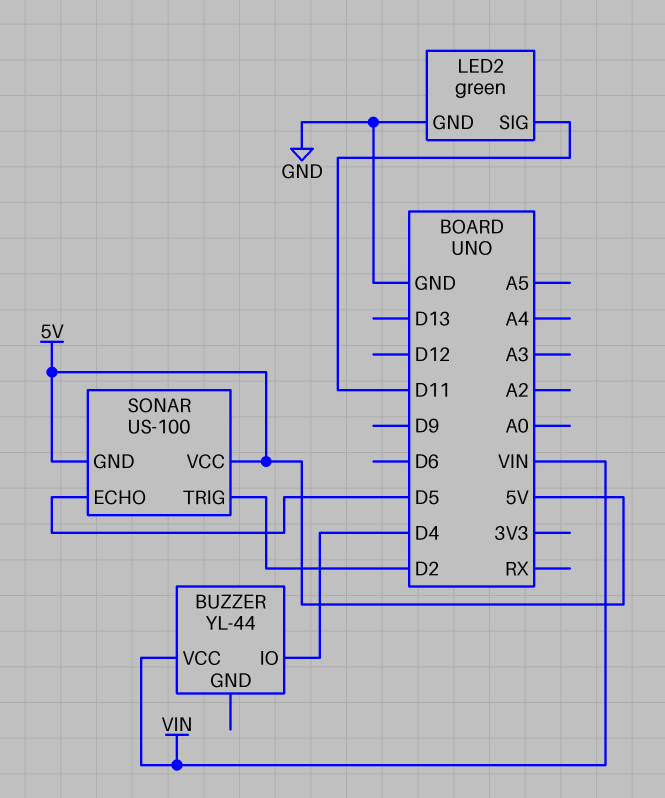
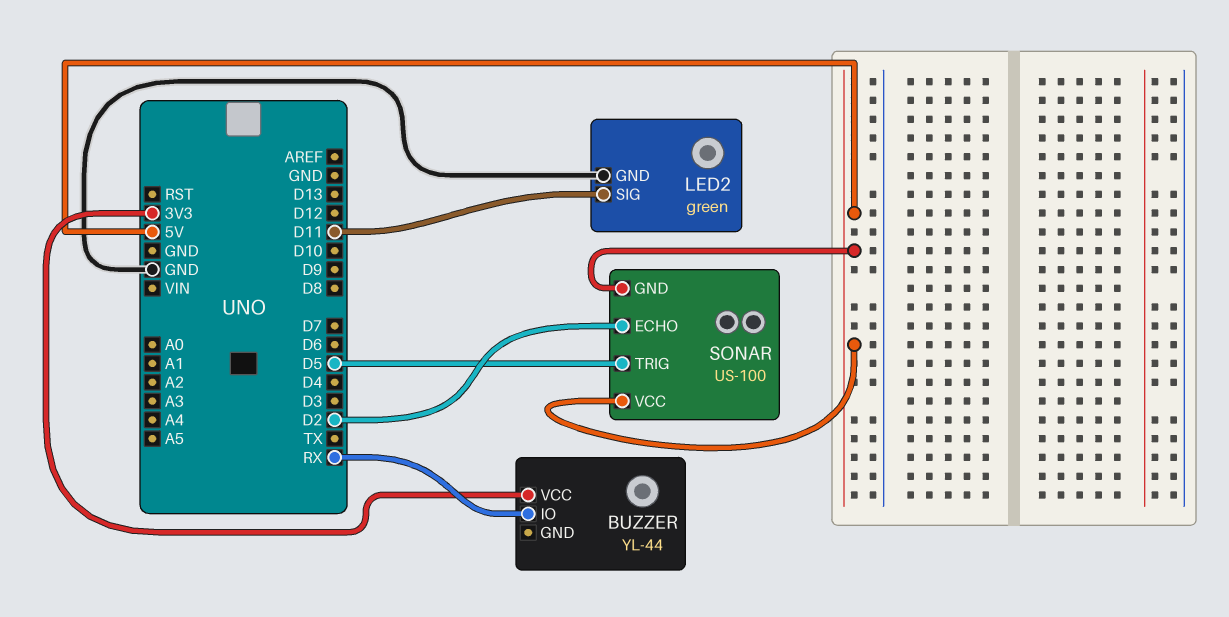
BUZZER pin IO: D4 -> RX
BUZZER pin VCC: VIN -> 3V3
SONAR pin ECHO: D5 -> D2
SONAR pin TRIG: D2 -> D5

